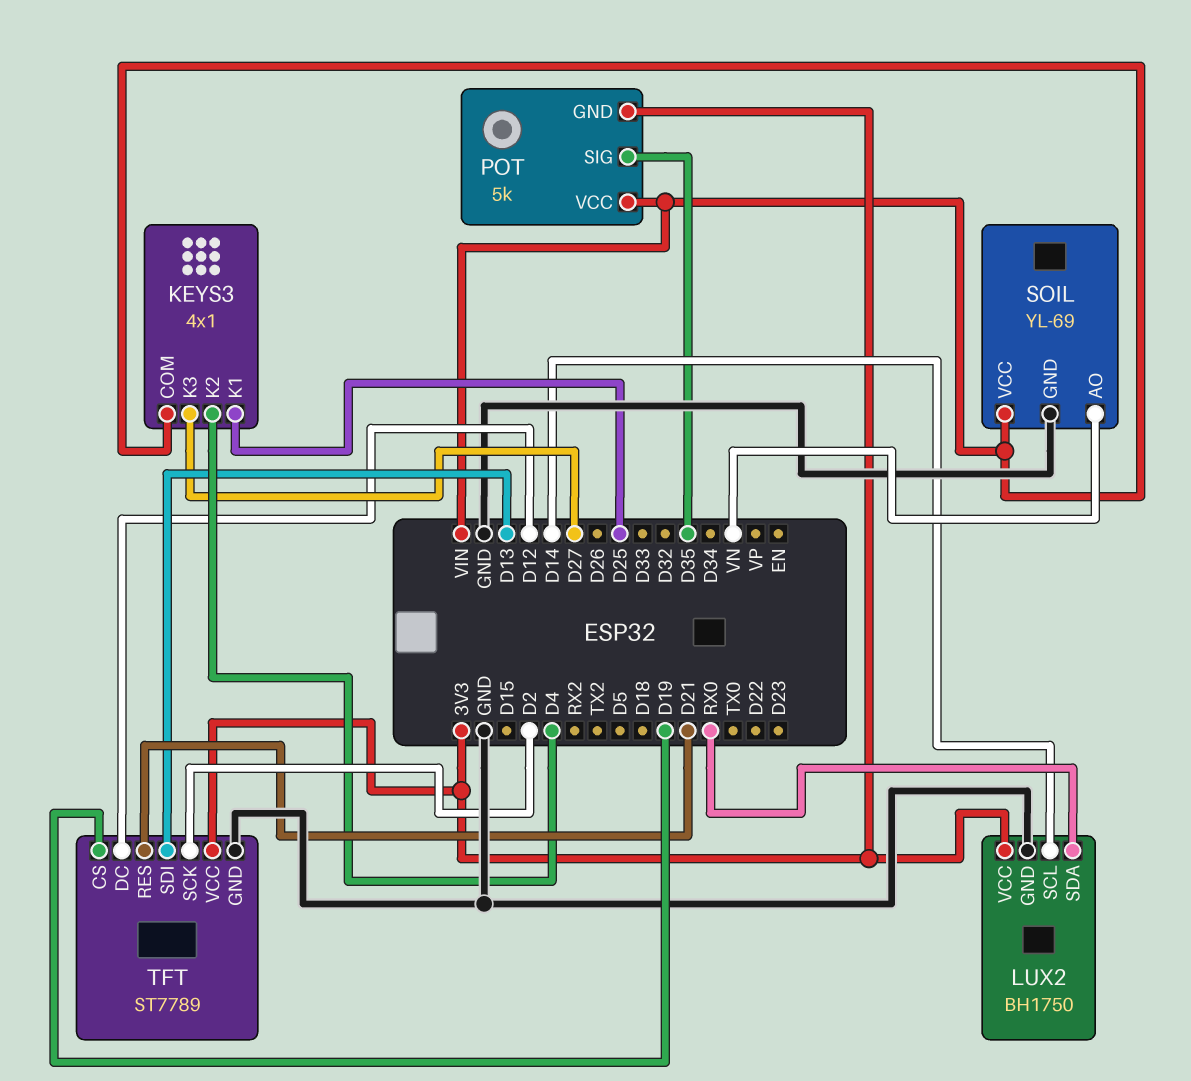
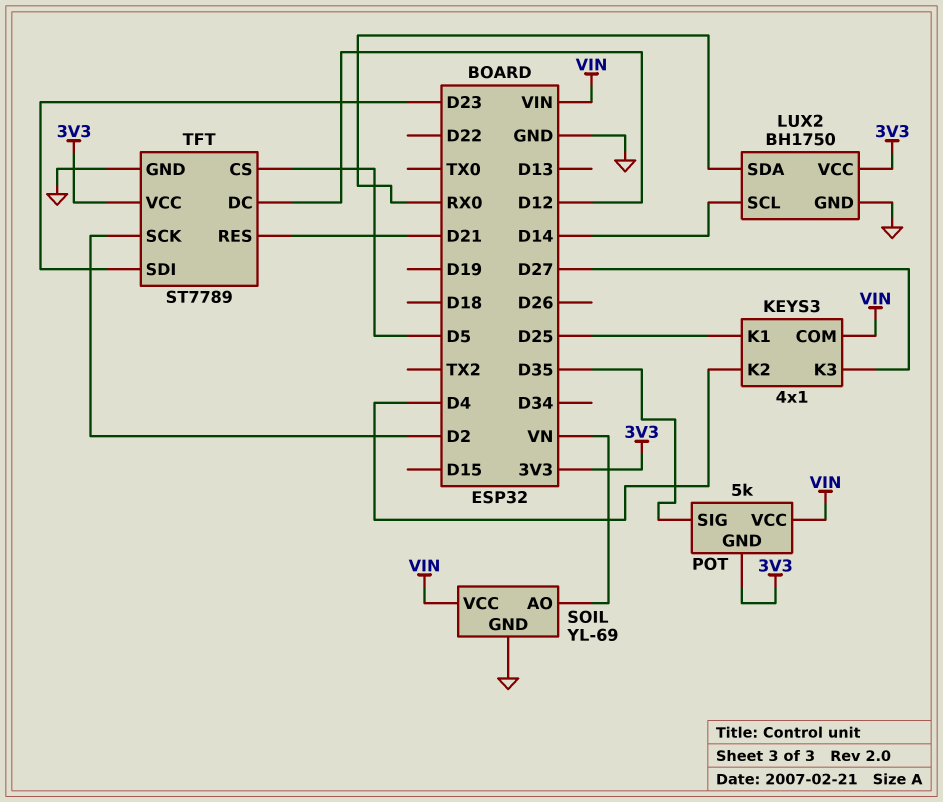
TFT pin CS: D19 -> D5
TFT pin SDI: D13 -> D23

